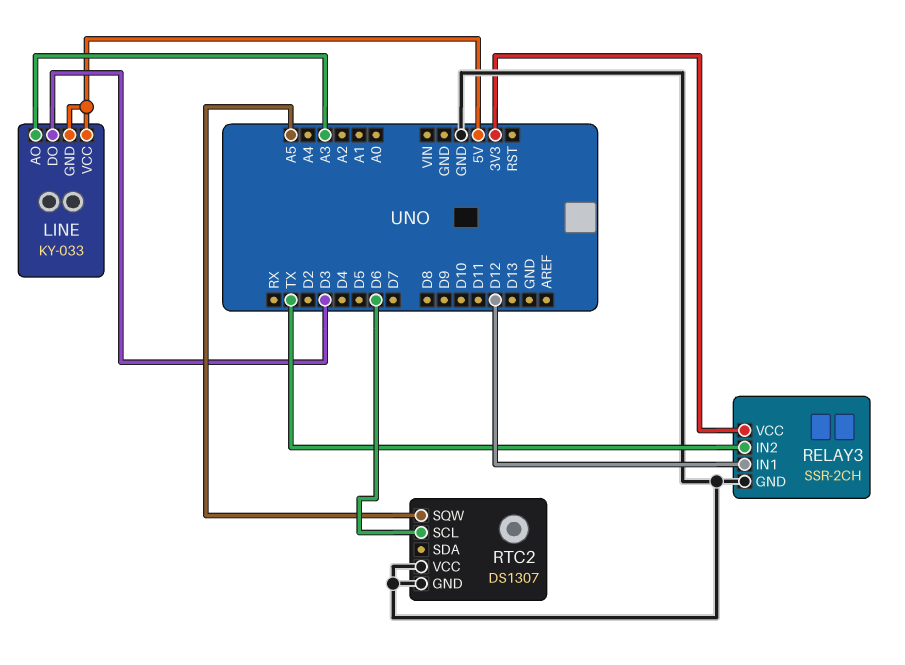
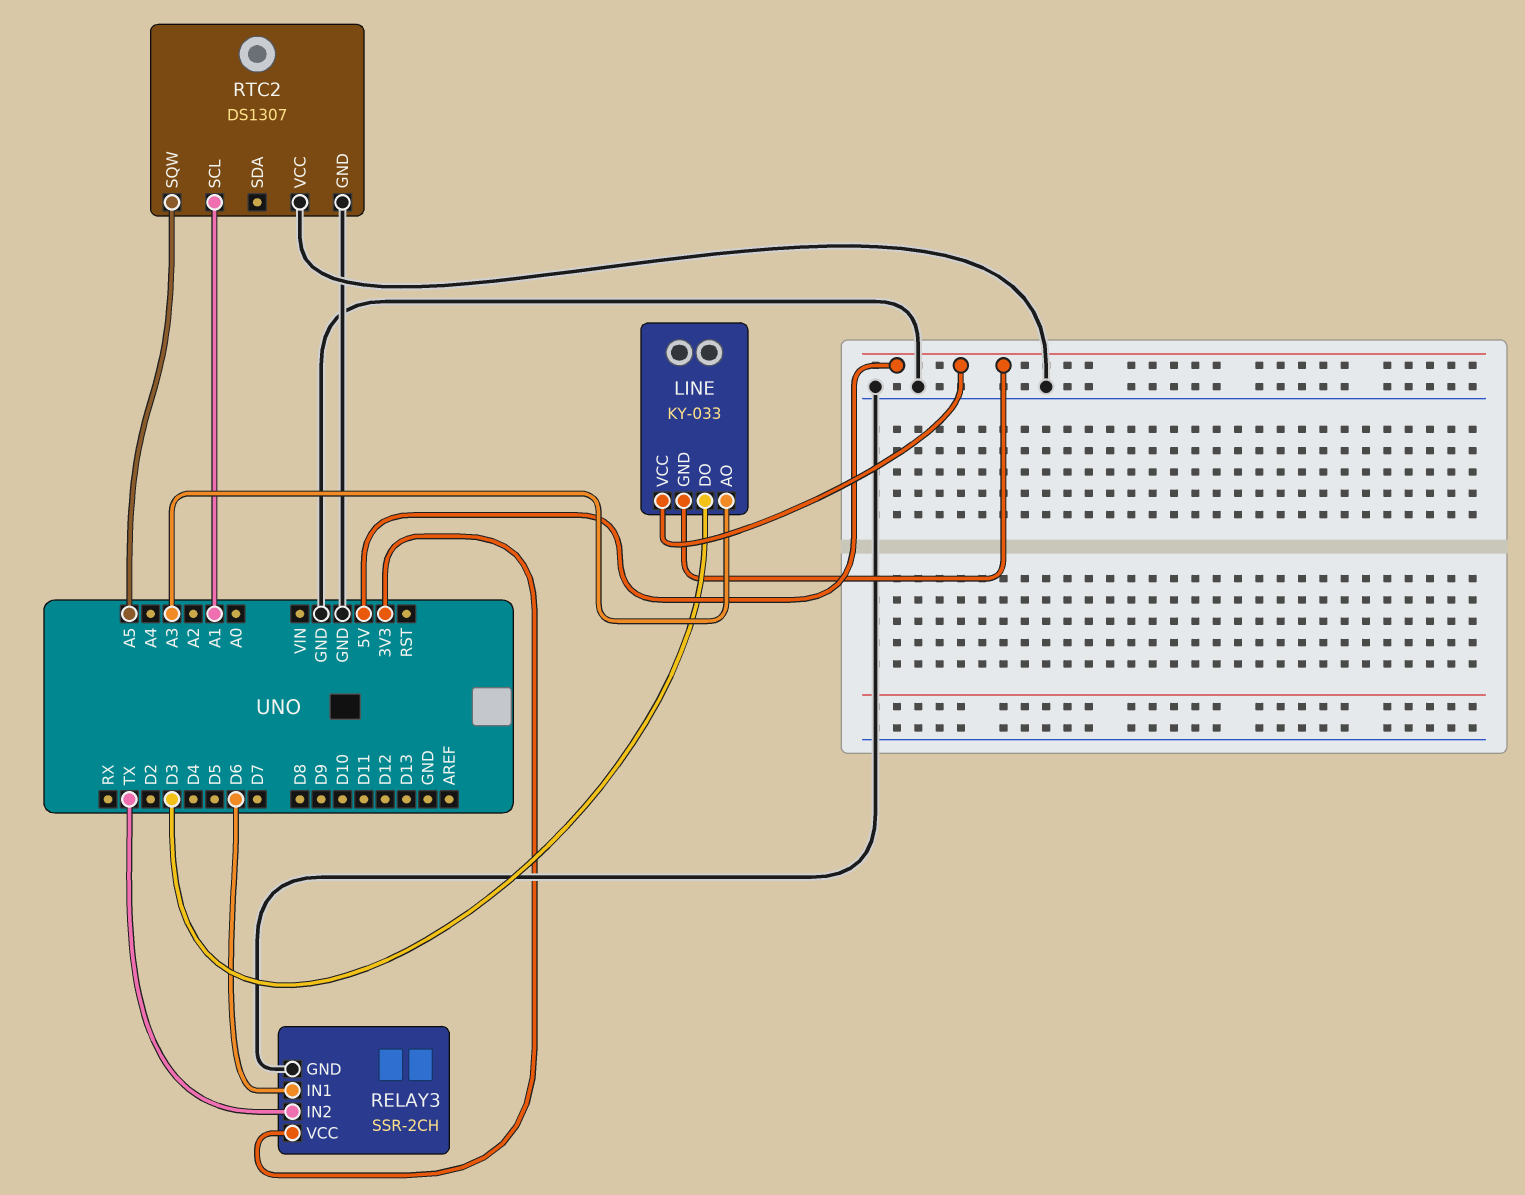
RELAY3 pin IN1: D12 -> D6
RTC2 pin SCL: D6 -> A1

